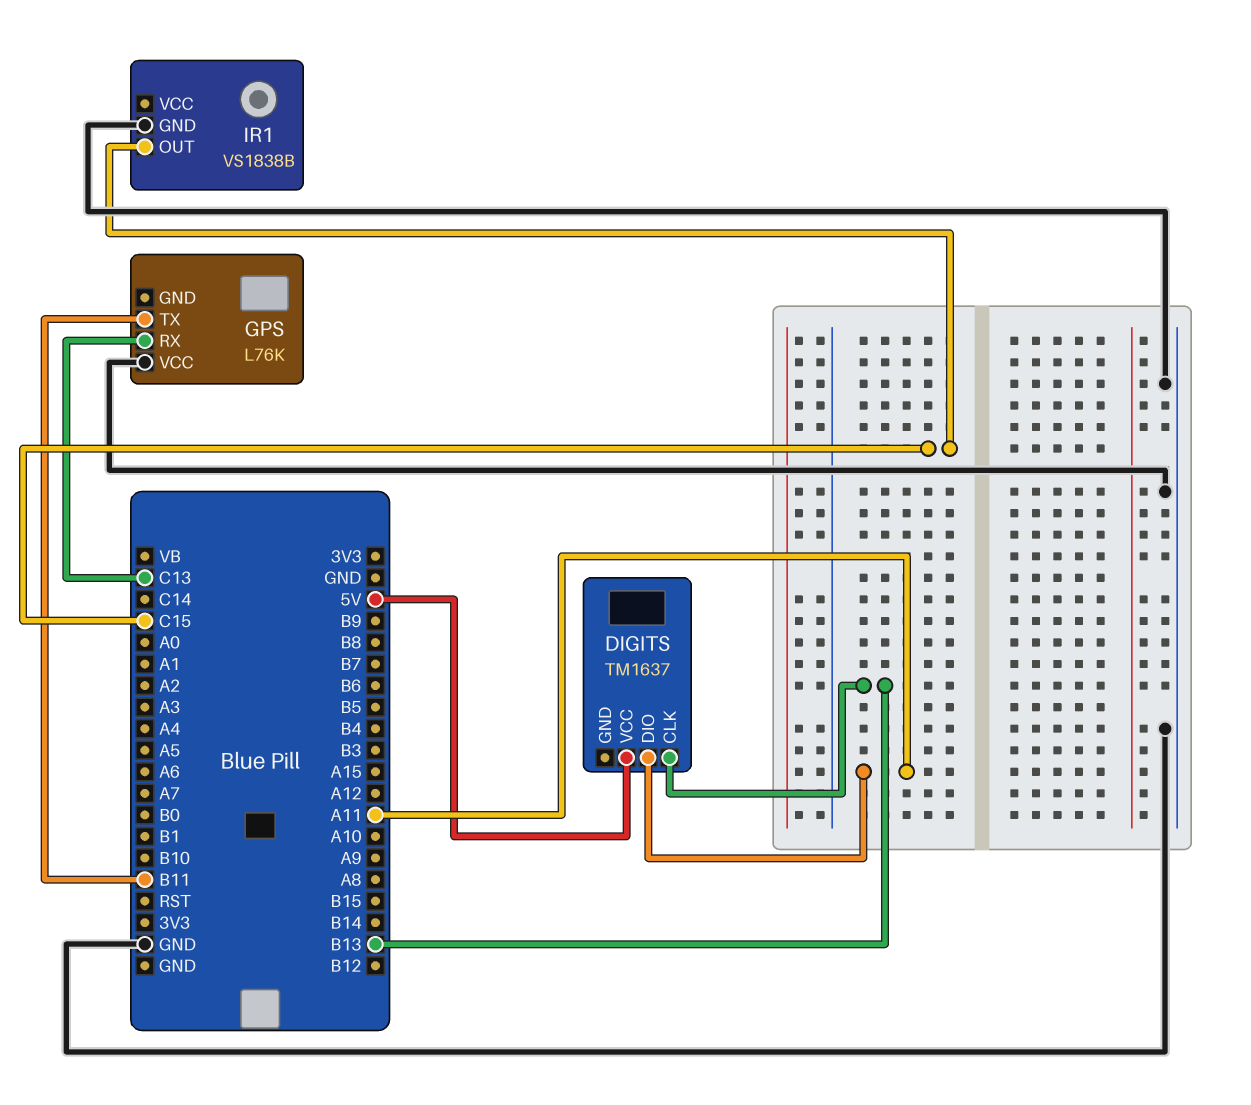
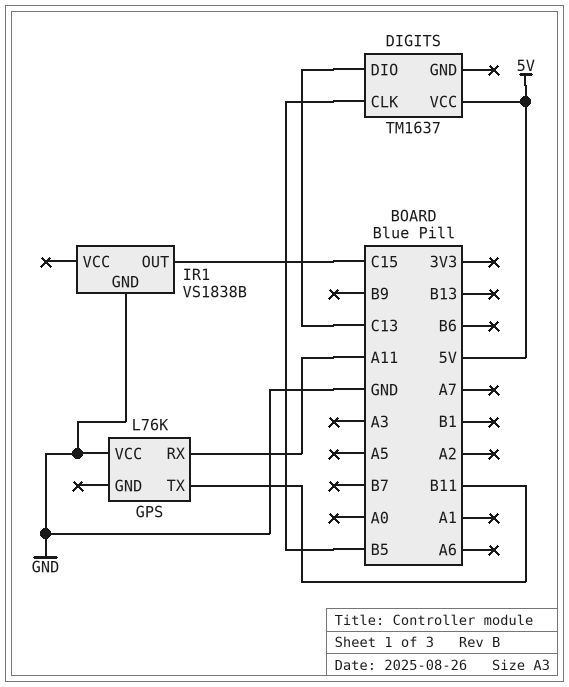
DIGITS pin CLK: B13 -> B5
DIGITS pin DIO: A11 -> C13
GPS pin RX: C13 -> A11

